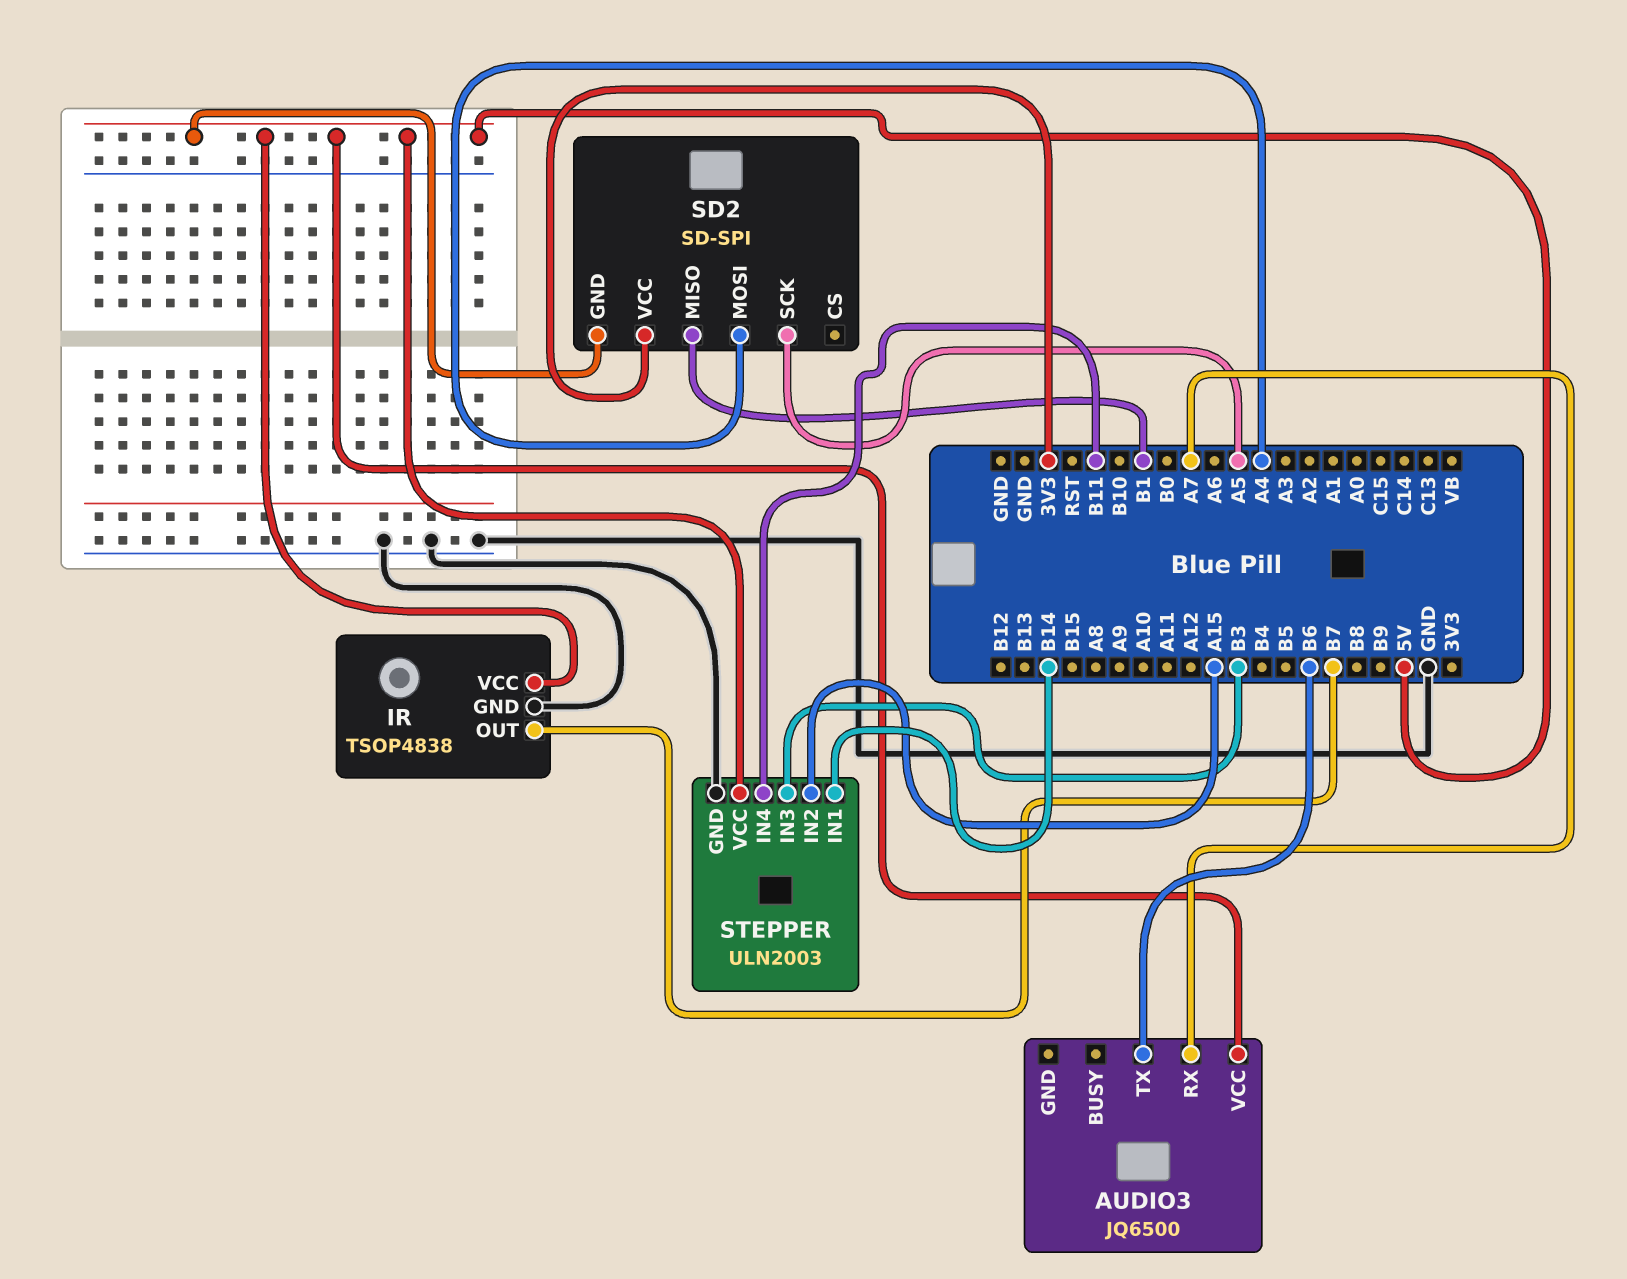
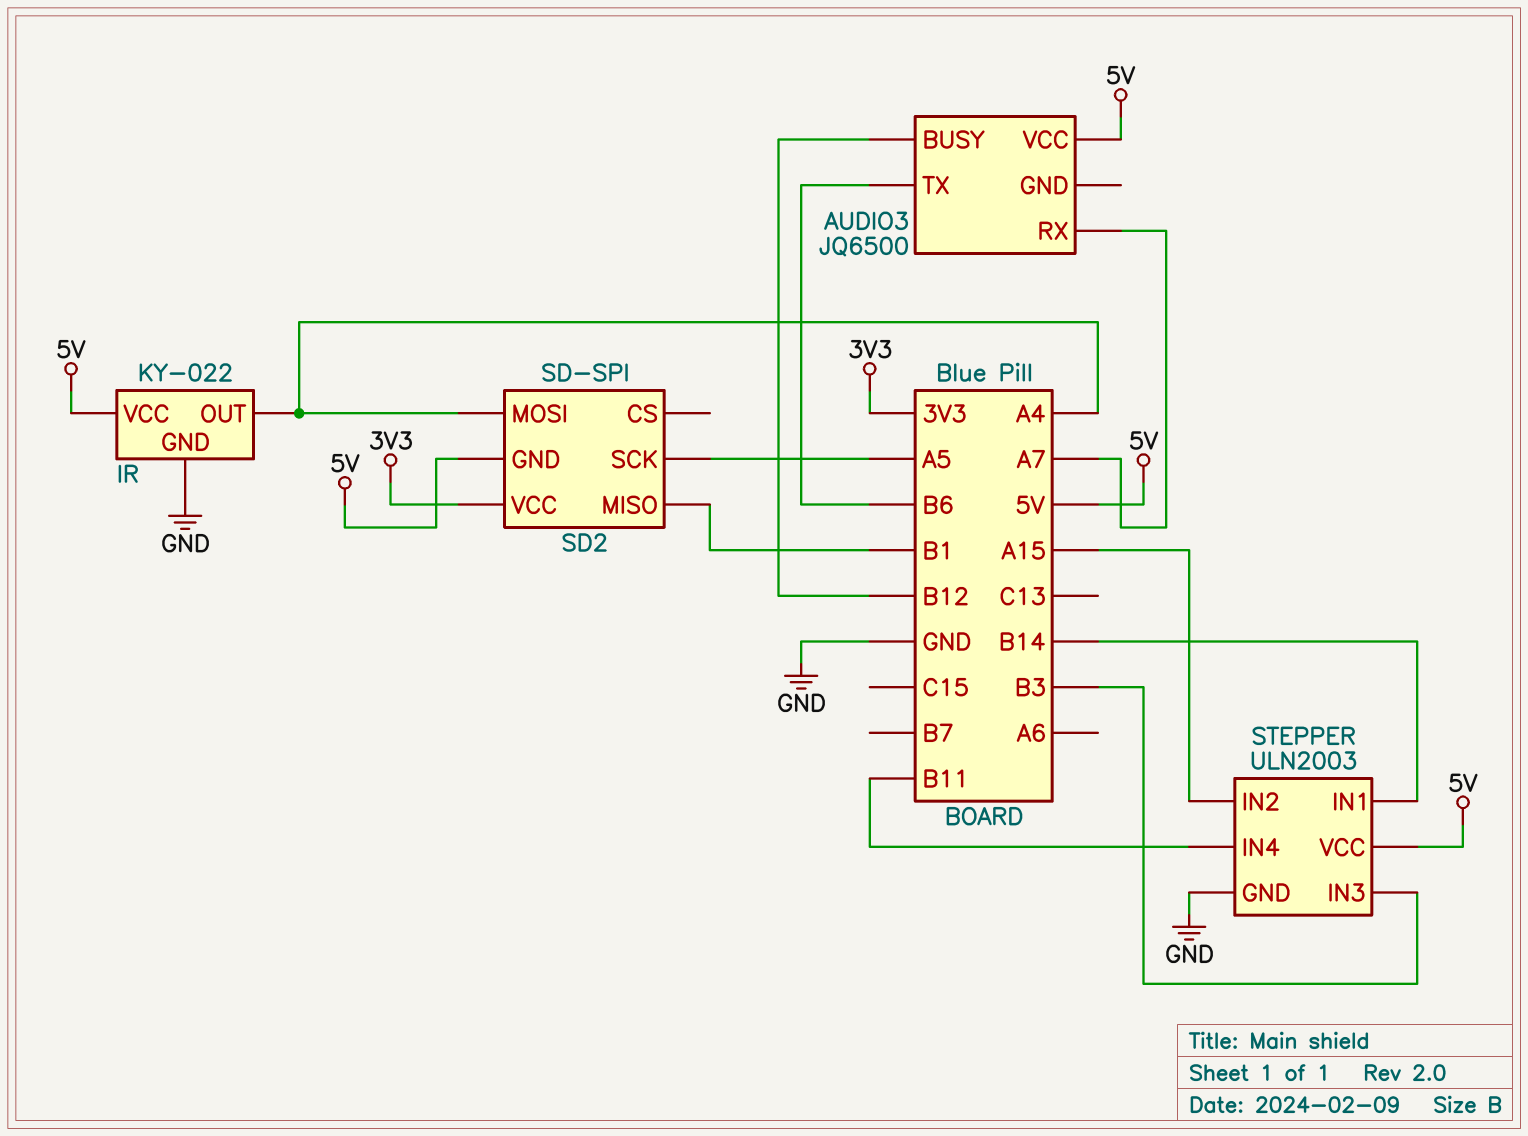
AUDIO3 pin BUSY: none -> B12
IR: TSOP4838 -> KY-022
IR pin OUT: B7 -> A4

